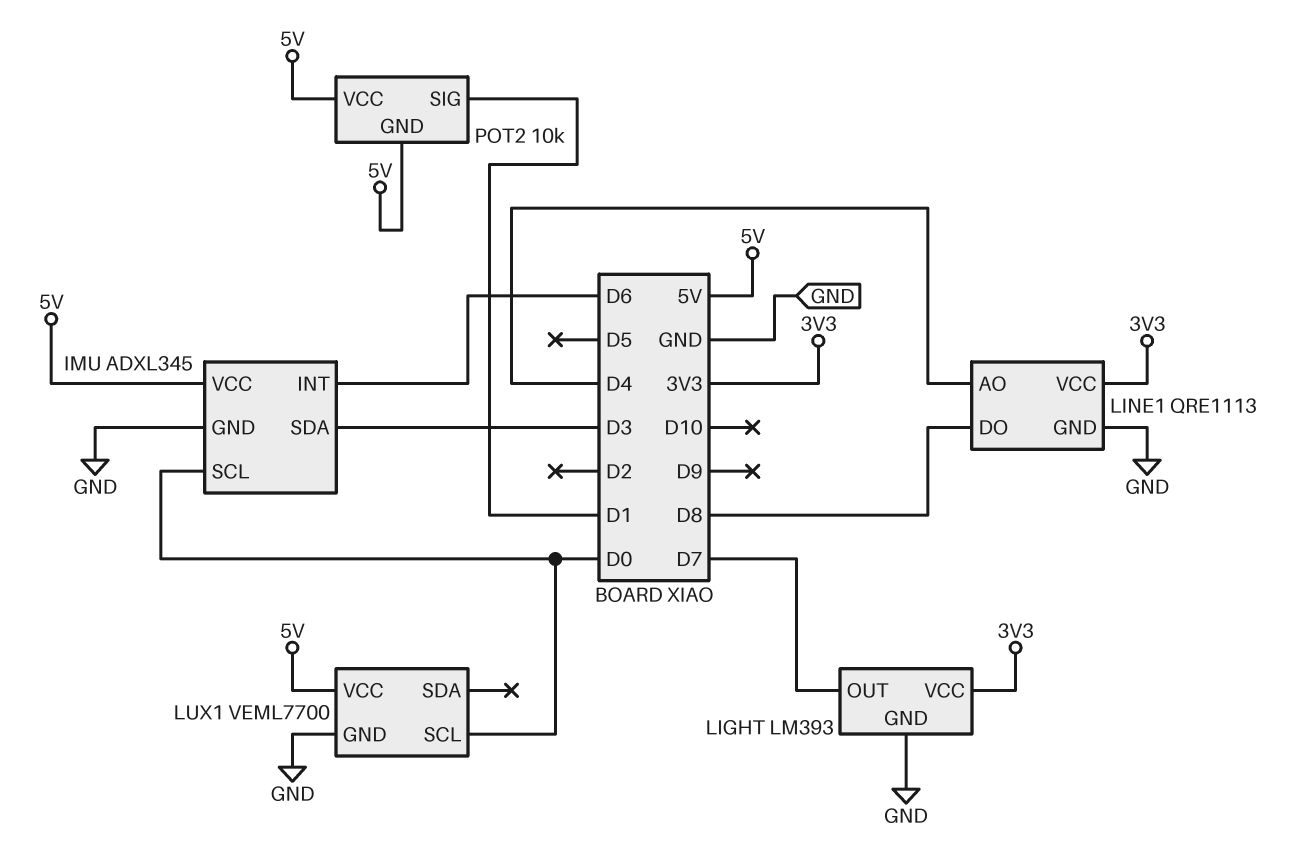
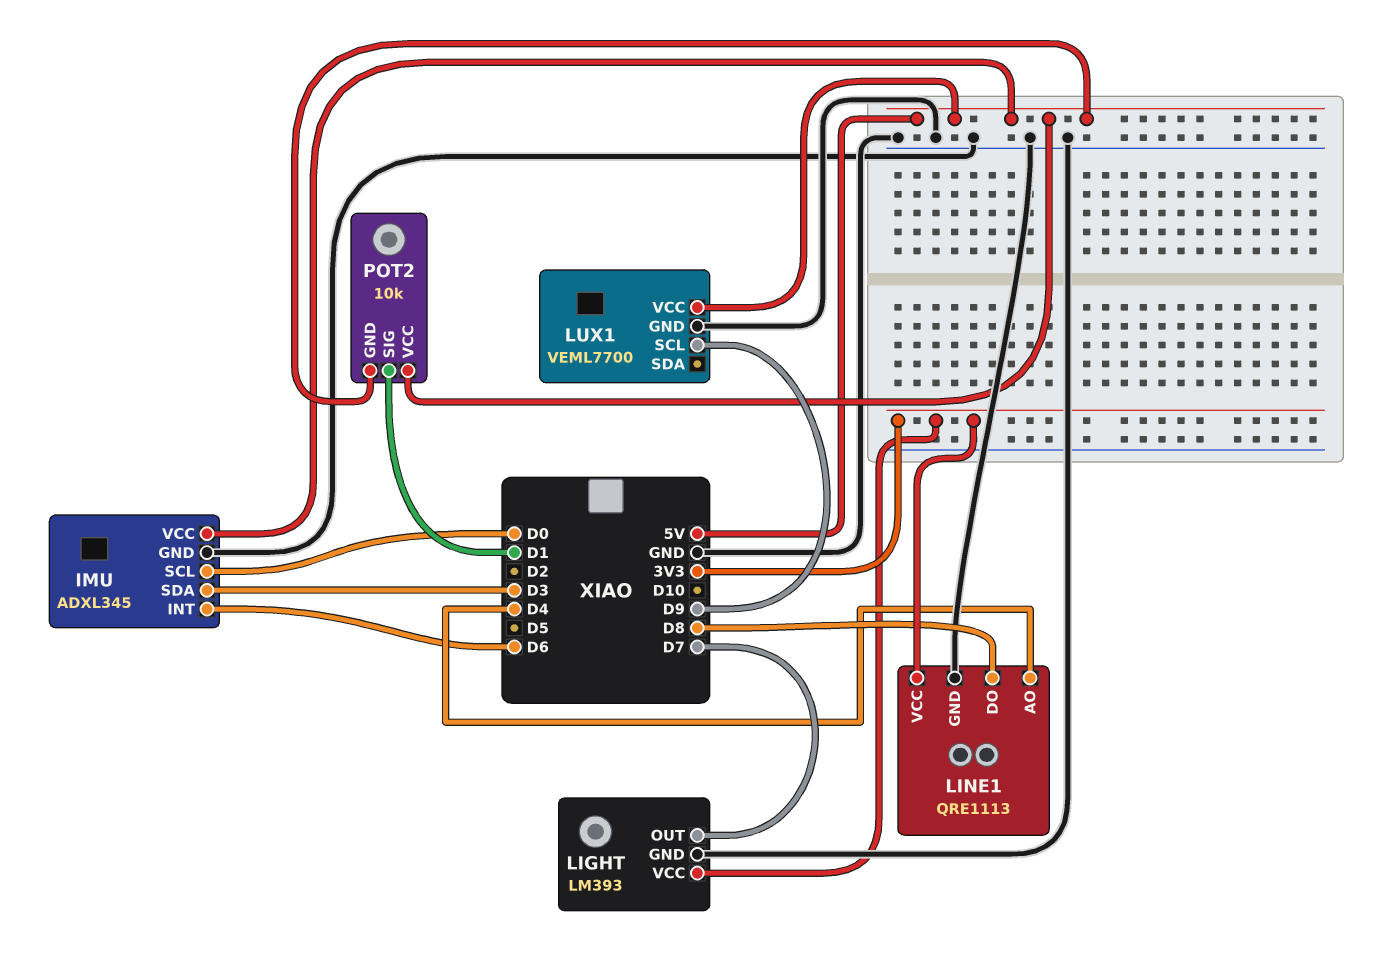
LUX1 pin SCL: D0 -> D9

